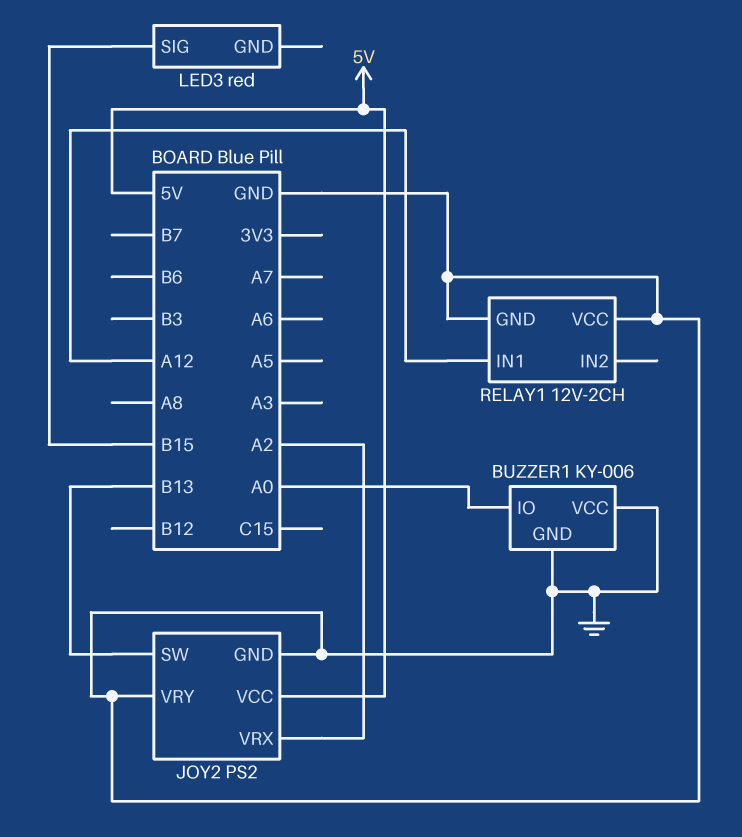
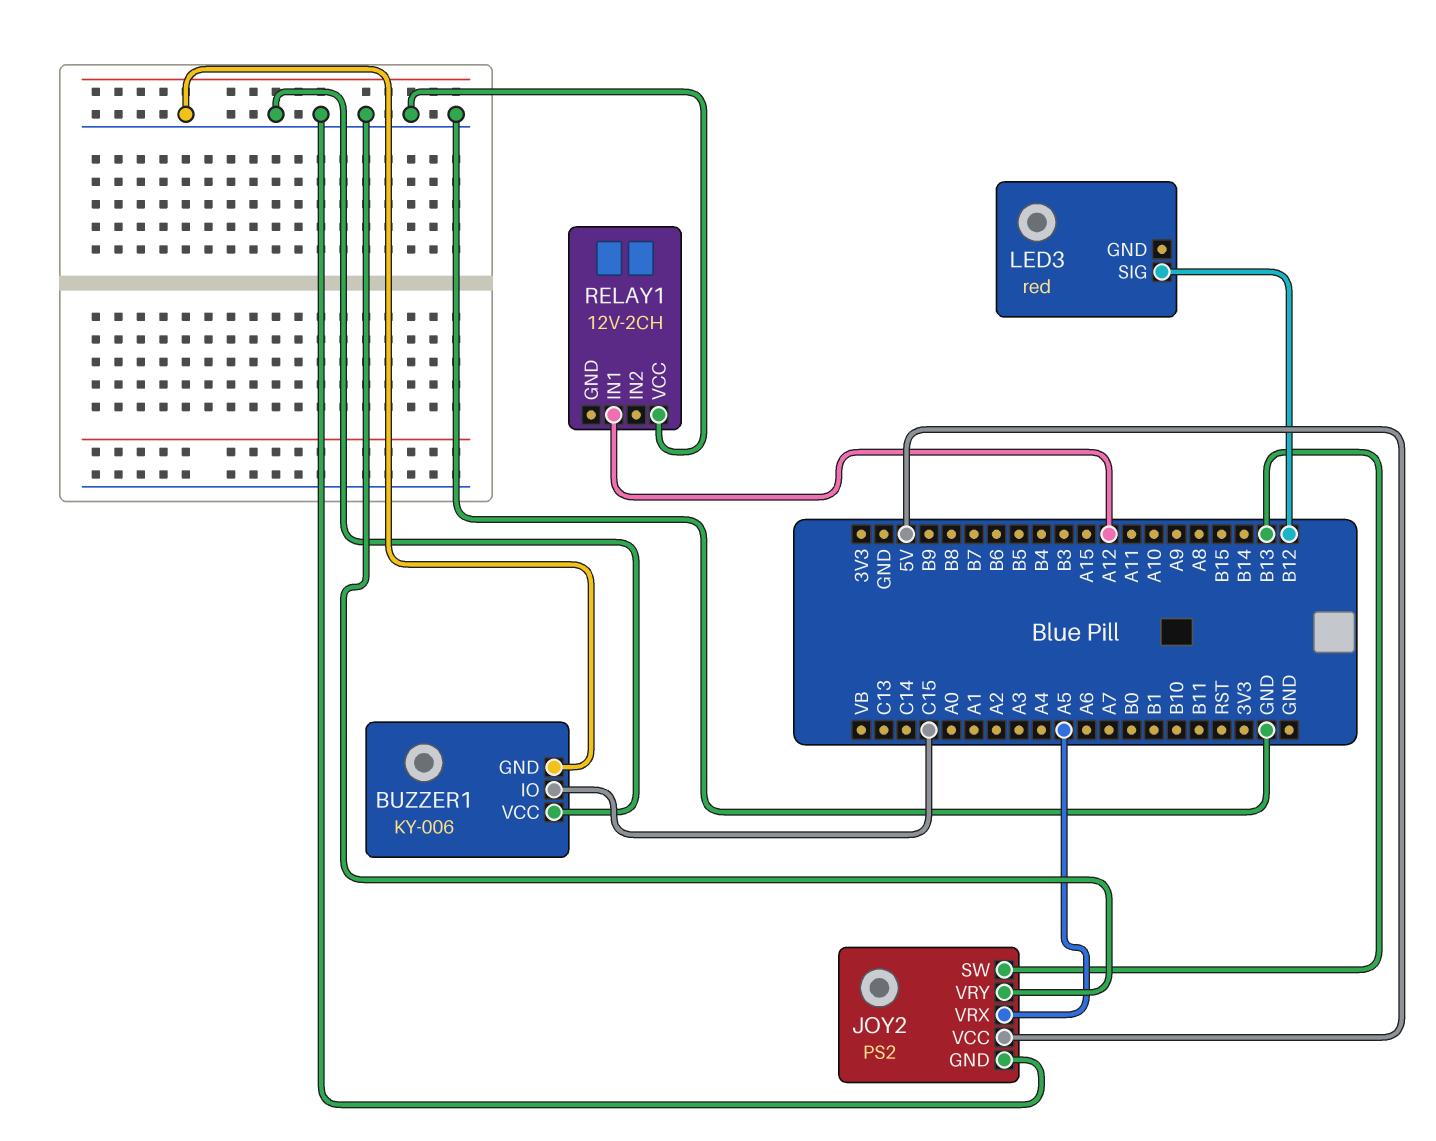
BUZZER1 pin IO: A0 -> C15
JOY2 pin VRX: A2 -> A5
LED3 pin SIG: B15 -> B12
RELAY1 pin GND: GND -> none

